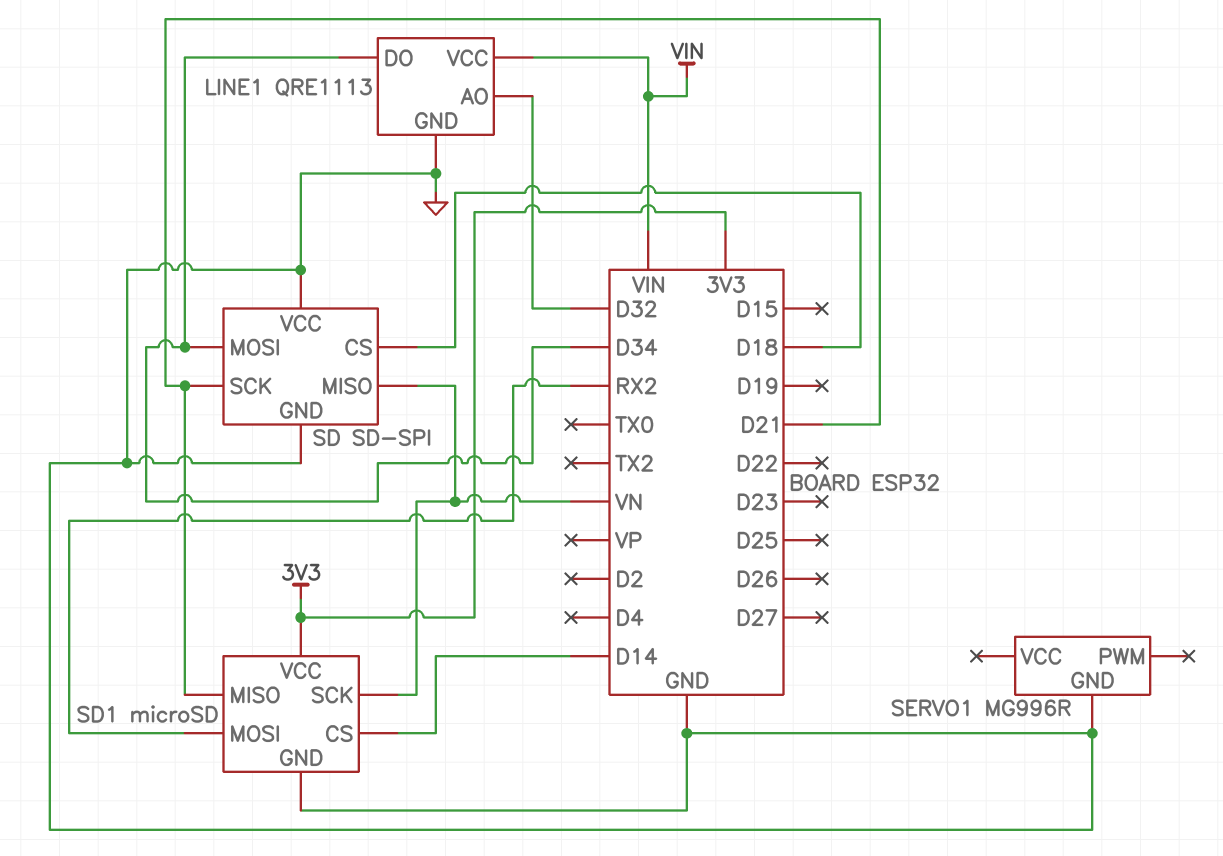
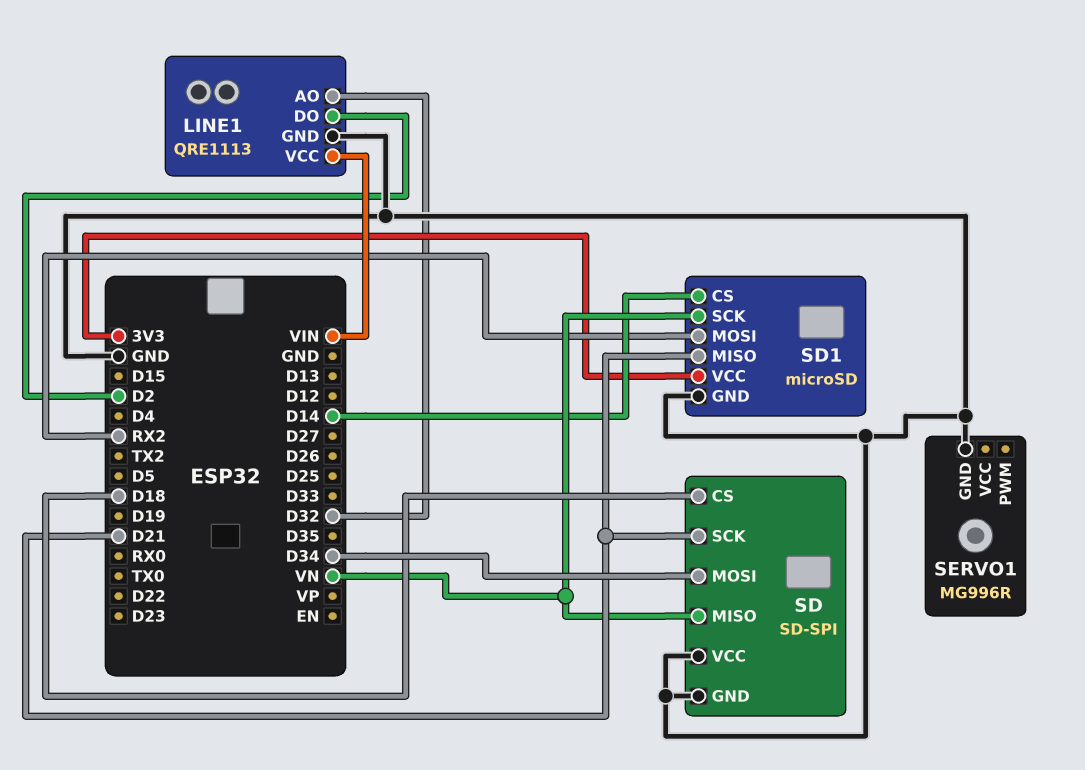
LINE1 pin DO: D34 -> D2

